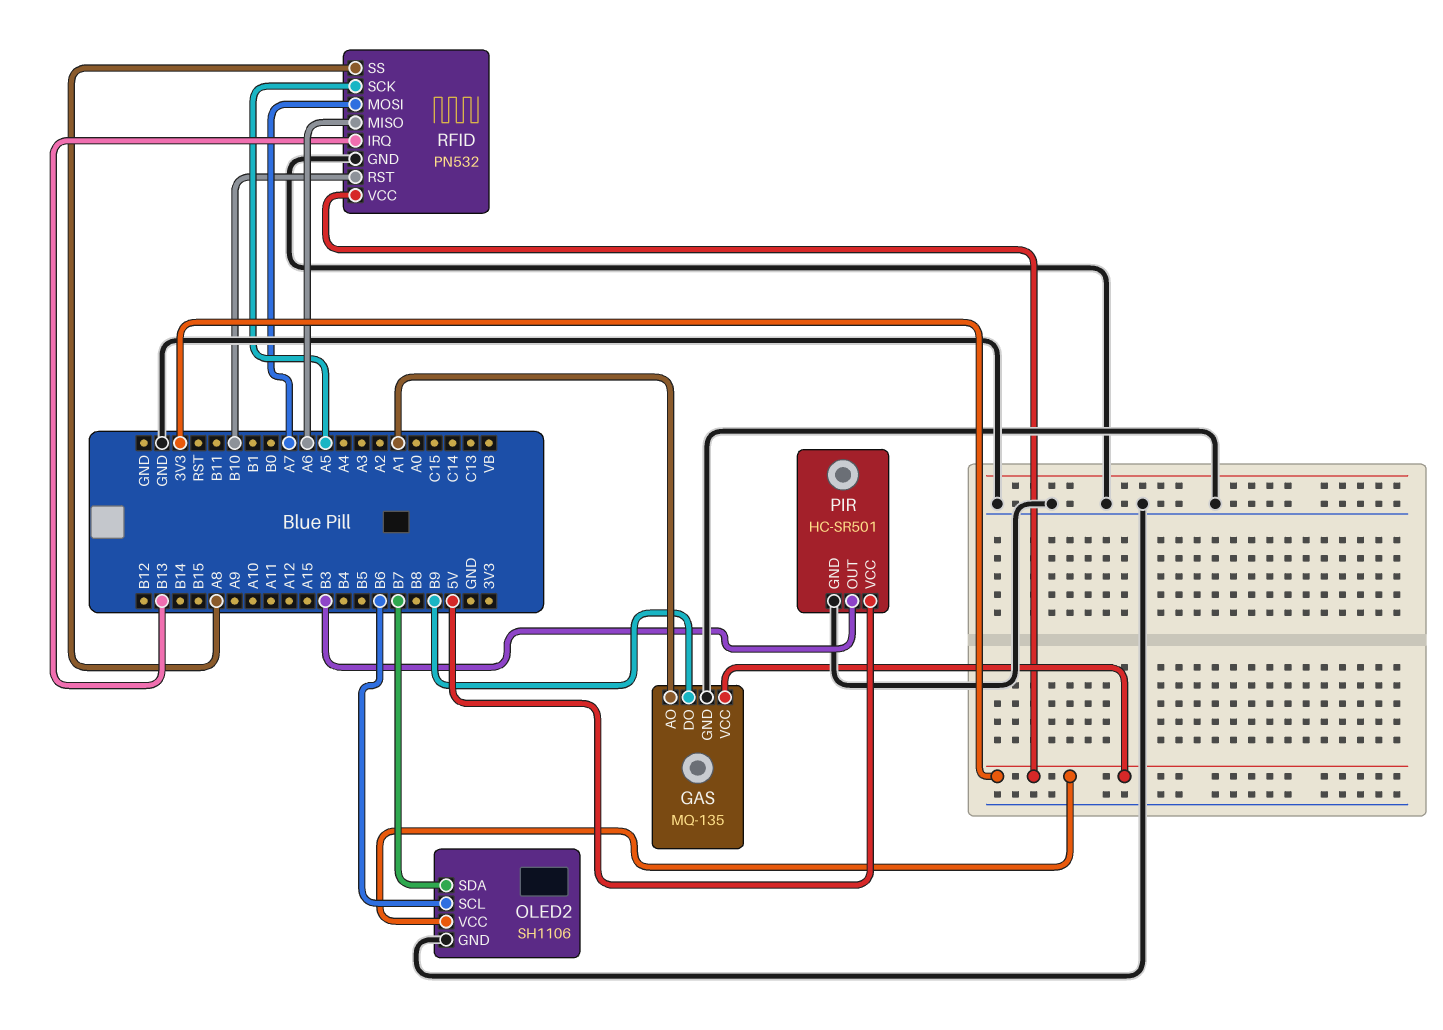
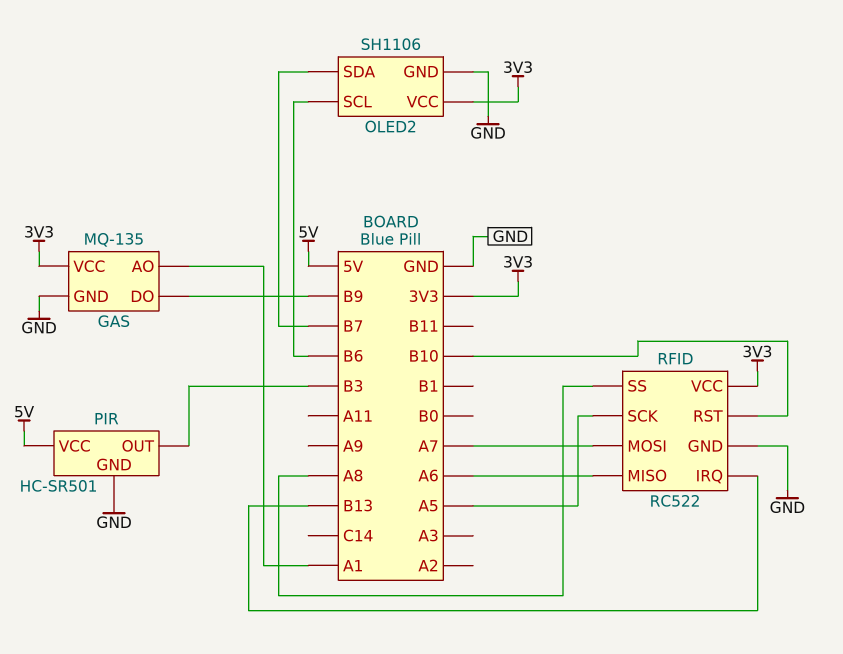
RFID: PN532 -> RC522

